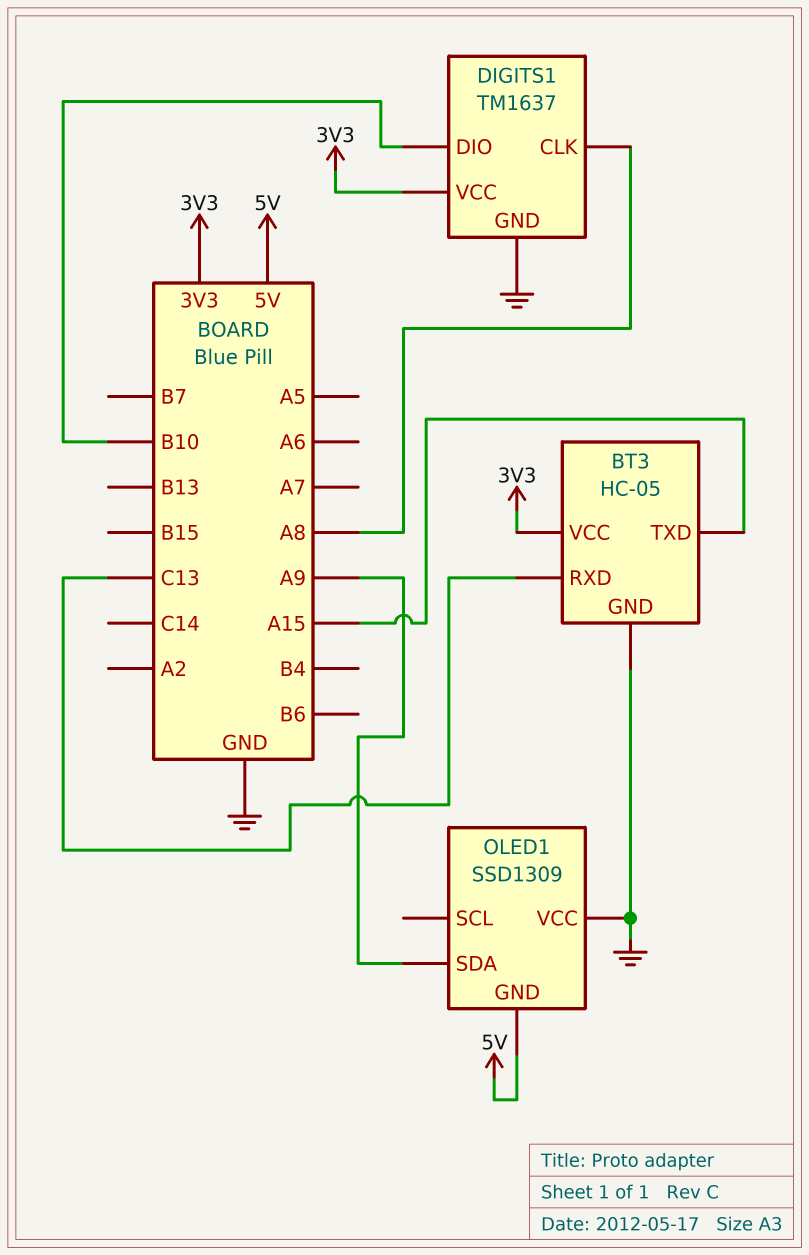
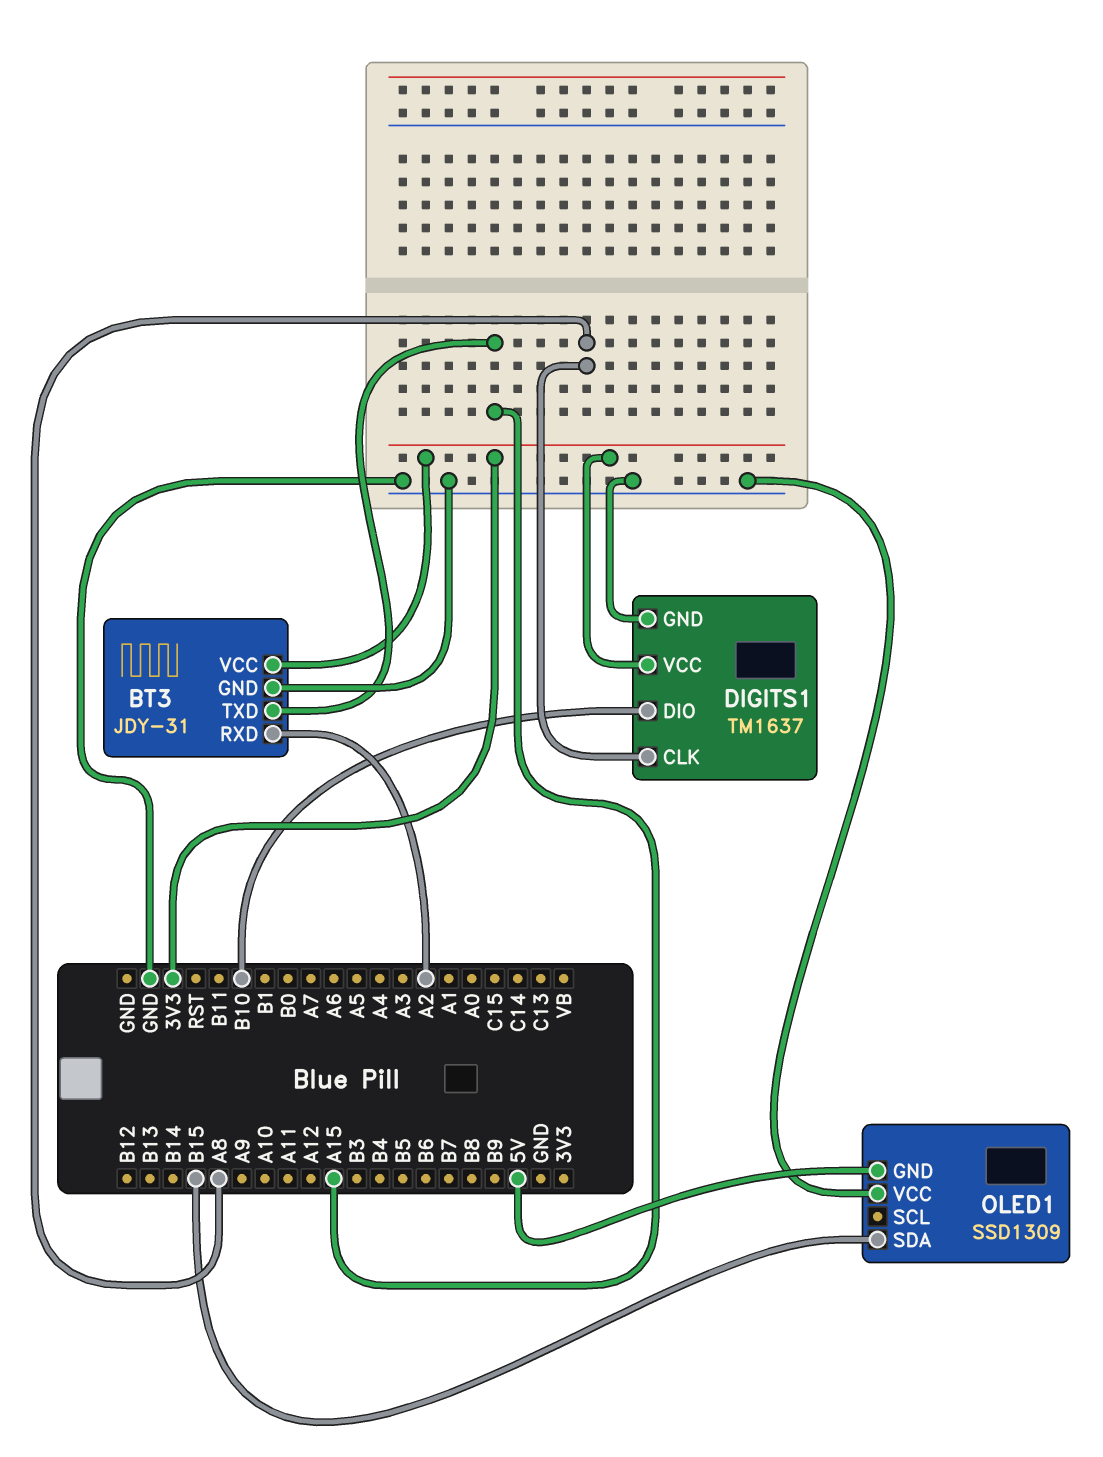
BT3: HC-05 -> JDY-31
BT3 pin RXD: C13 -> A2
OLED1 pin SDA: A9 -> B15

